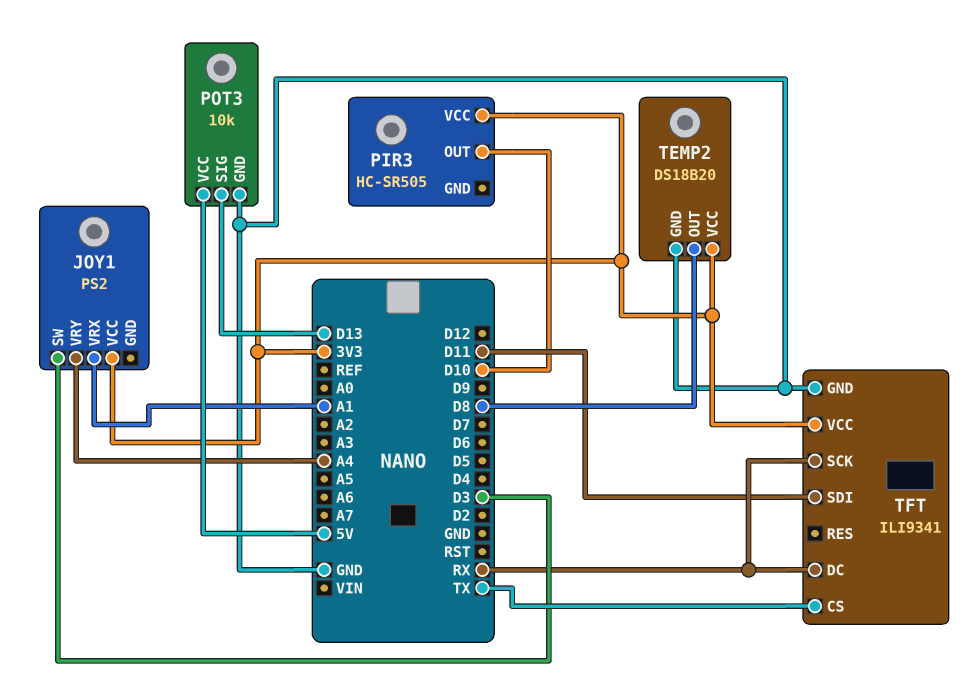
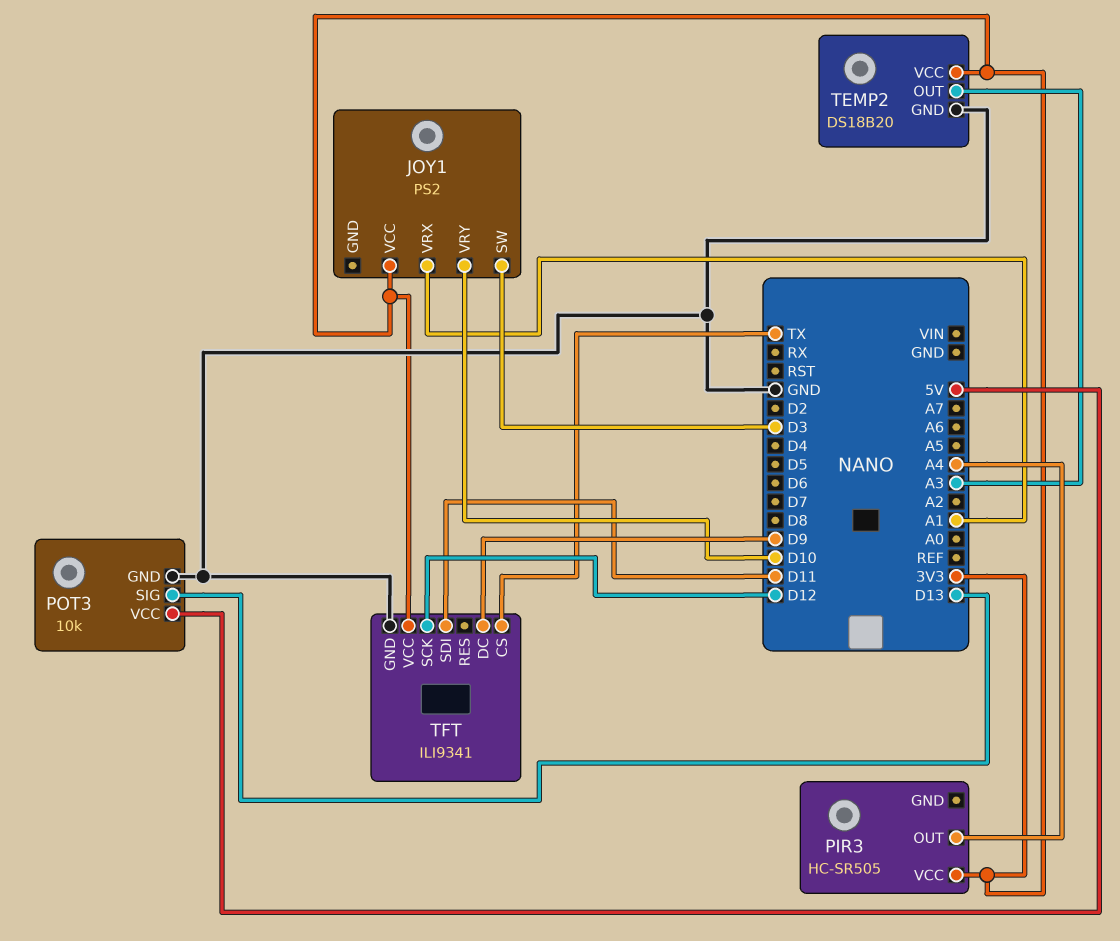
JOY1 pin VRY: A4 -> D10
PIR3 pin OUT: D10 -> A4
TEMP2 pin OUT: D8 -> A3
TFT pin DC: RX -> D9
TFT pin SCK: RX -> D12

